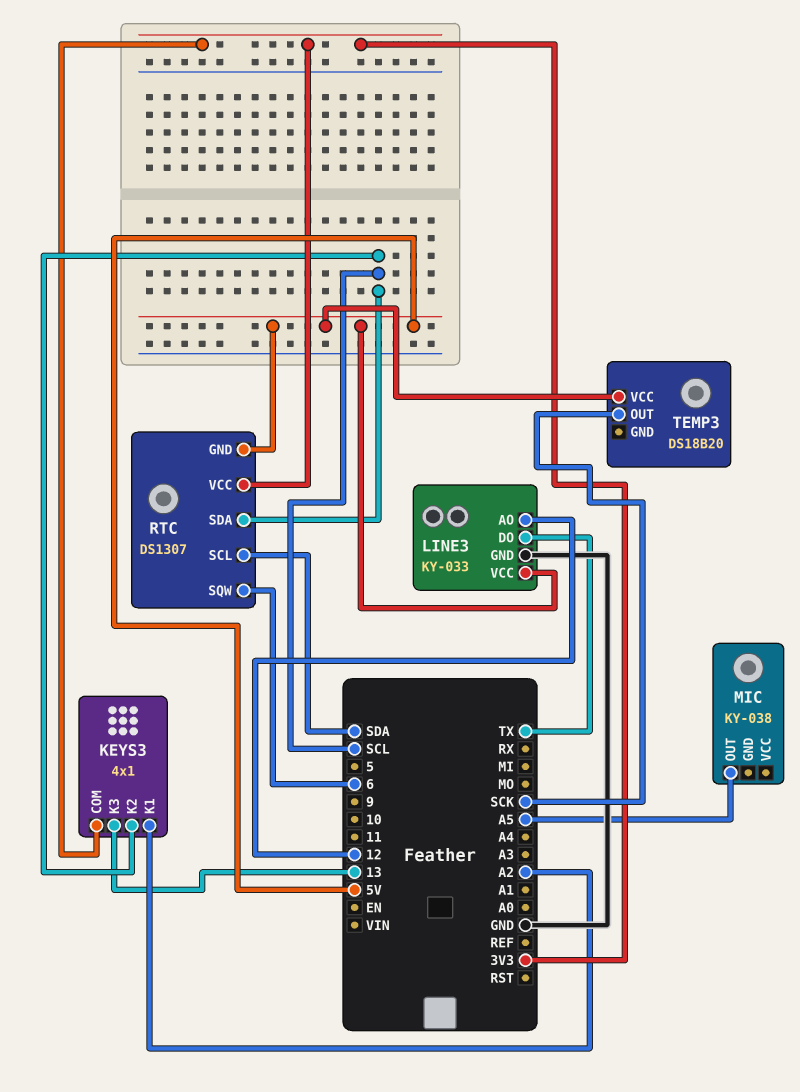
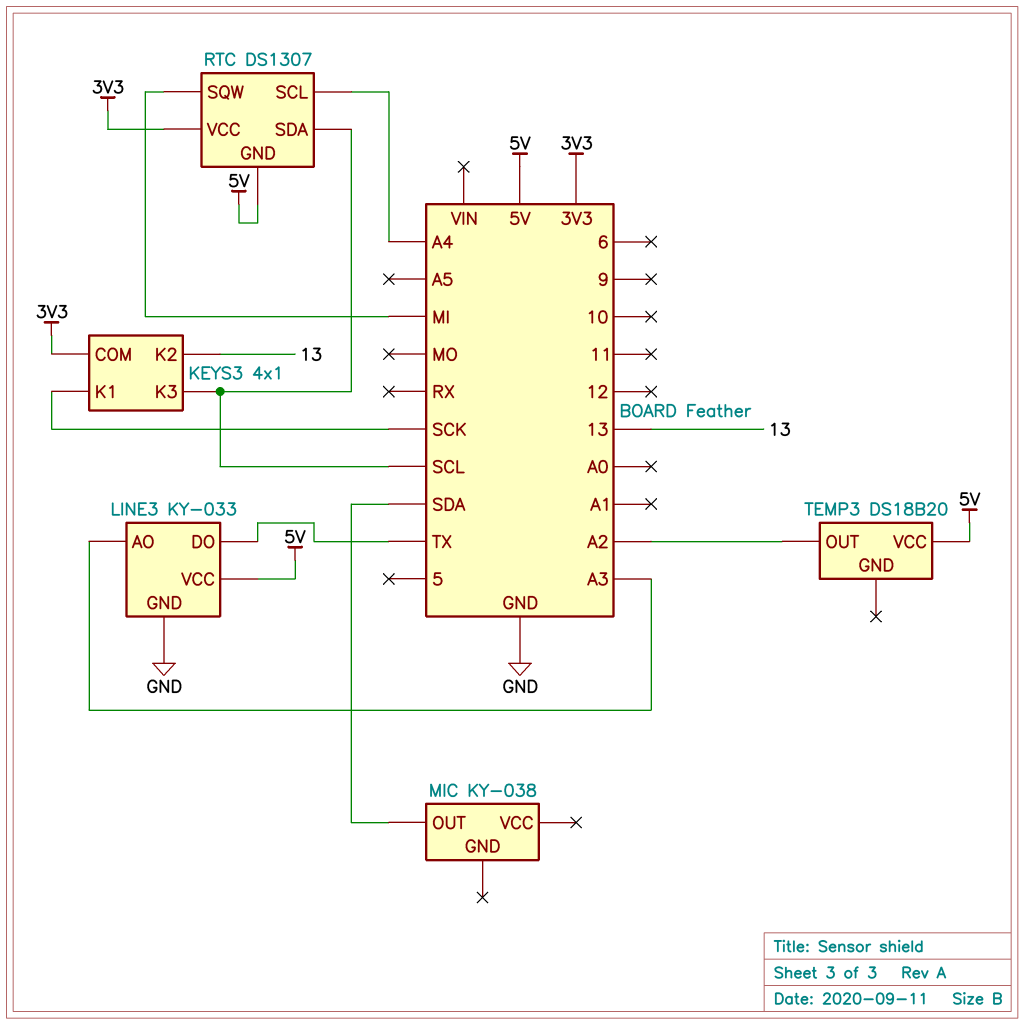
KEYS3 pin K1: A2 -> SCK
KEYS3 pin K2: SCL -> 13
KEYS3 pin K3: 13 -> SCL
LINE3 pin AO: 12 -> A3
MIC pin OUT: A5 -> SDA
RTC pin SCL: SDA -> A4
RTC pin SQW: 6 -> MI
TEMP3 pin OUT: SCK -> A2

